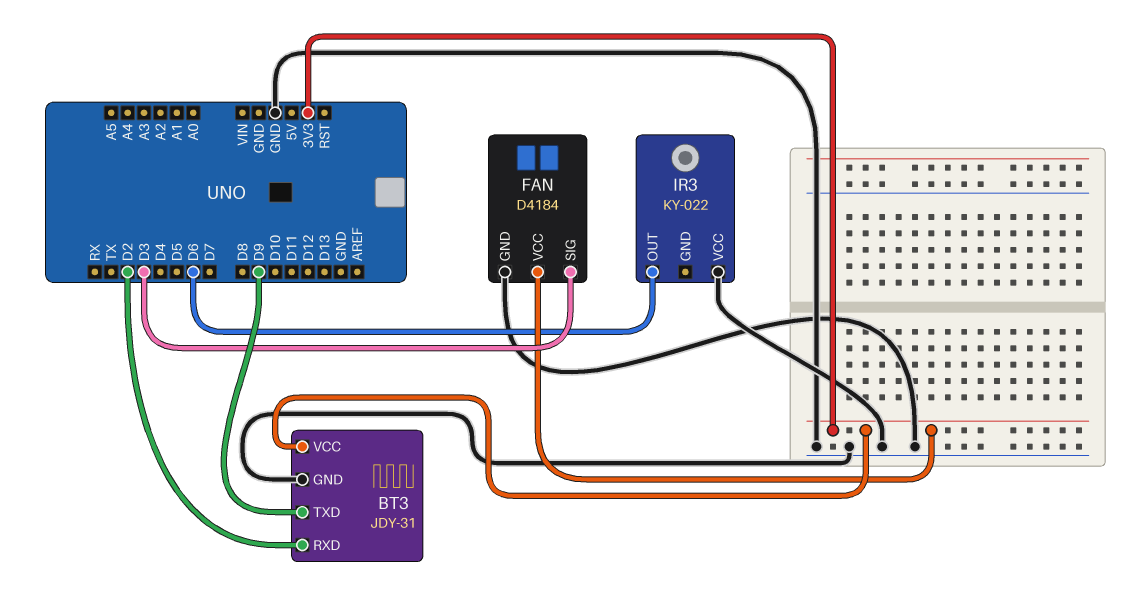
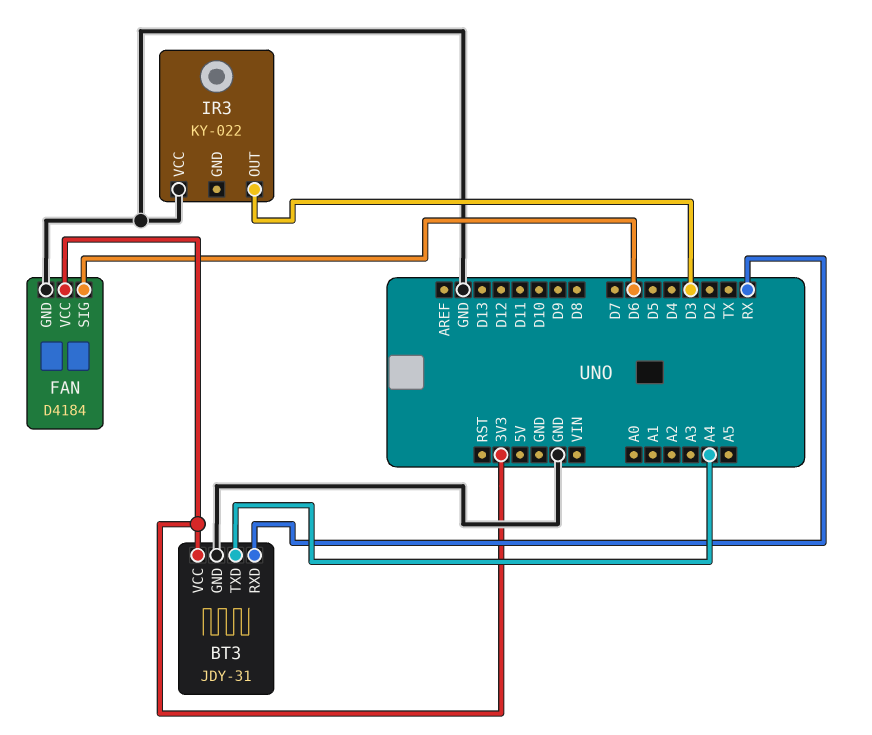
BT3 pin RXD: D2 -> RX
BT3 pin TXD: D9 -> A4
FAN pin SIG: D3 -> D6
IR3 pin OUT: D6 -> D3

